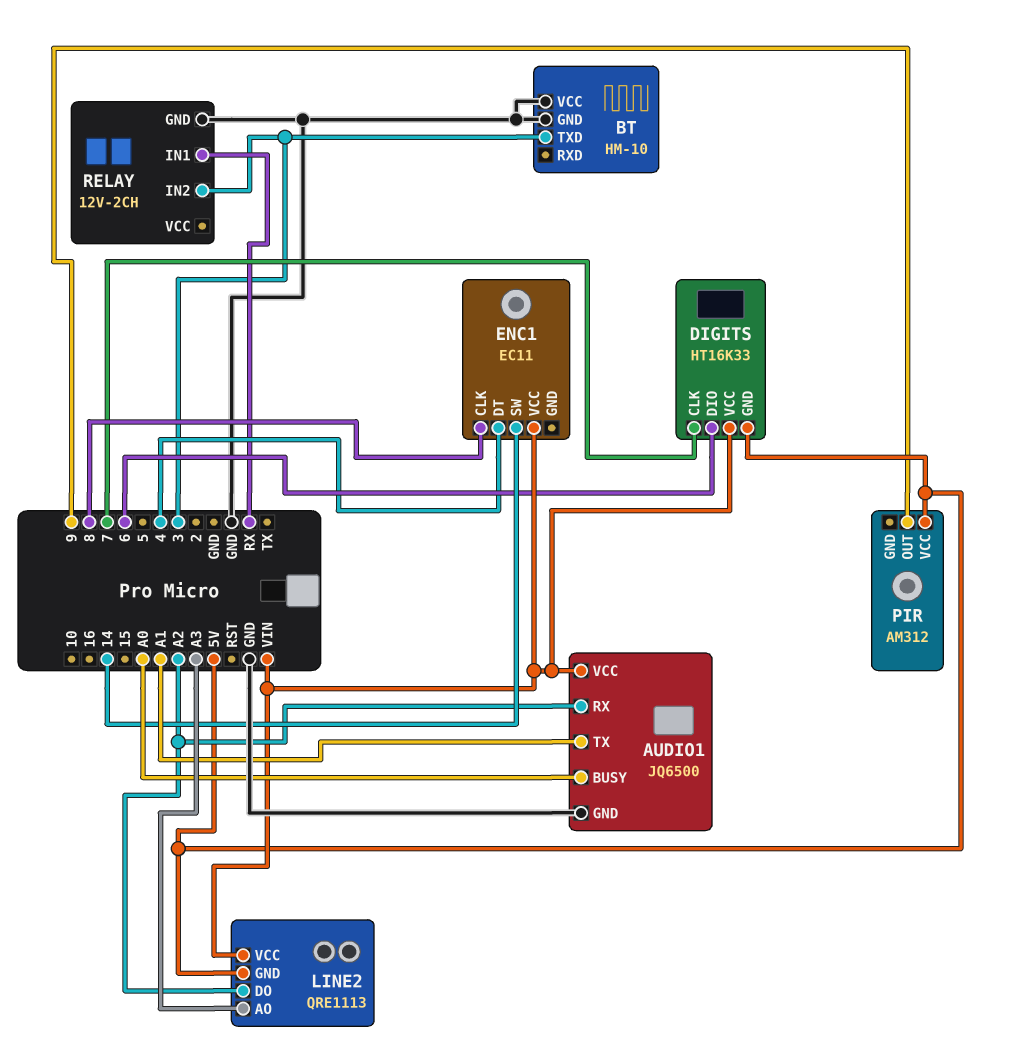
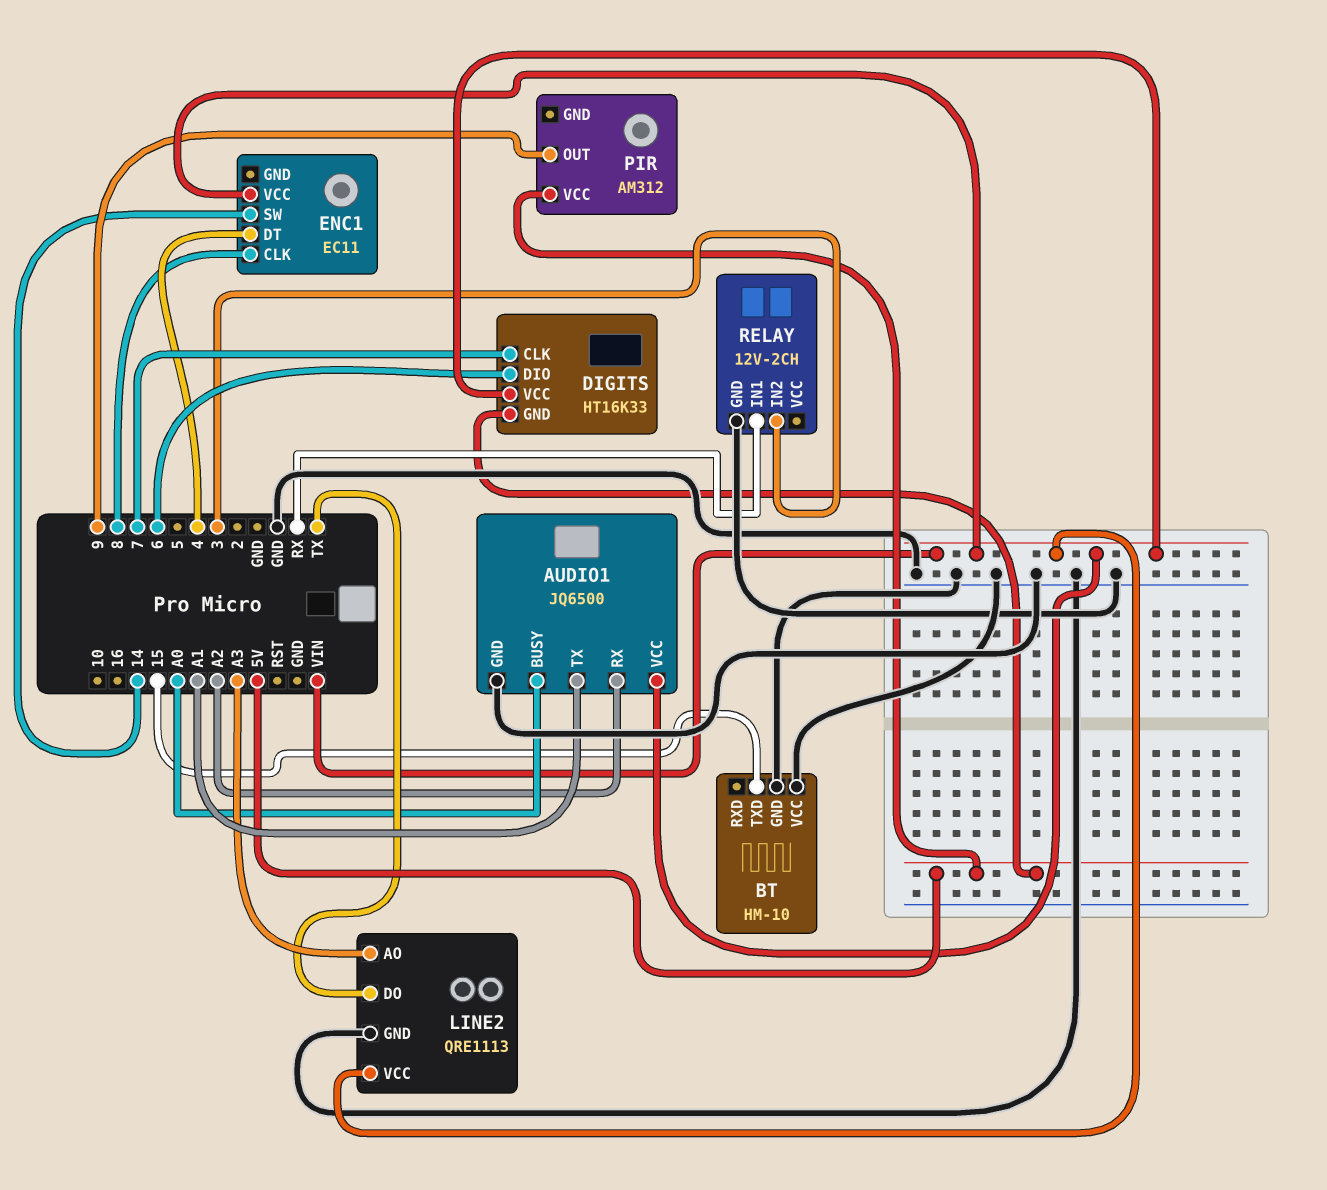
BT pin TXD: 3 -> 15
LINE2 pin DO: A2 -> TX
LINE2 pin GND: 5V -> GND

